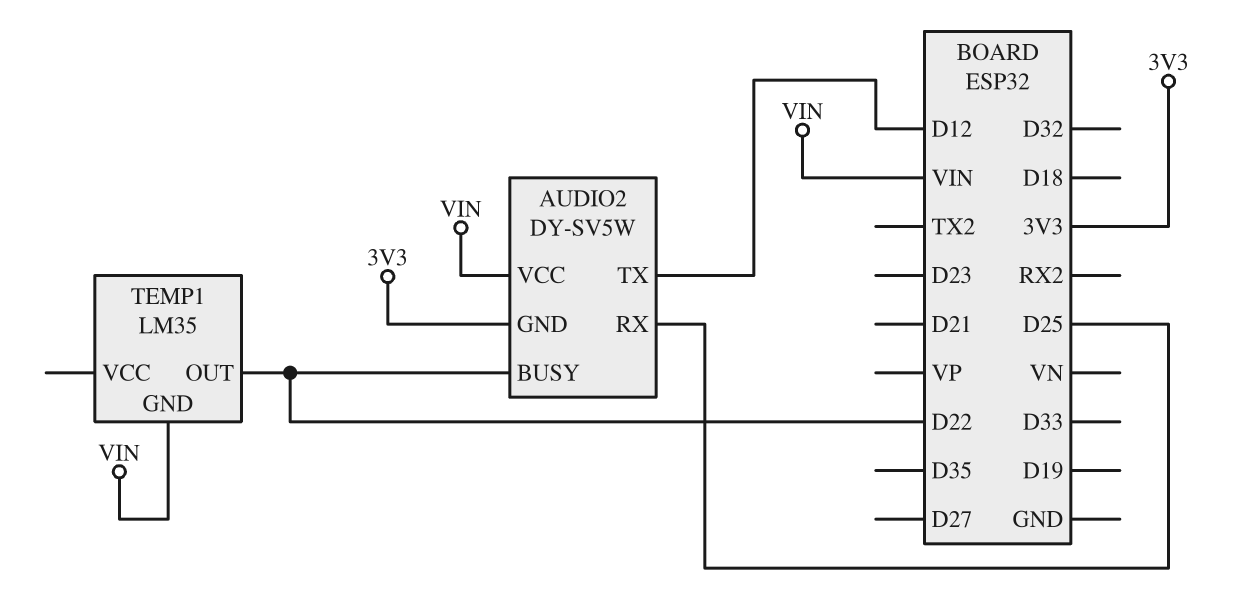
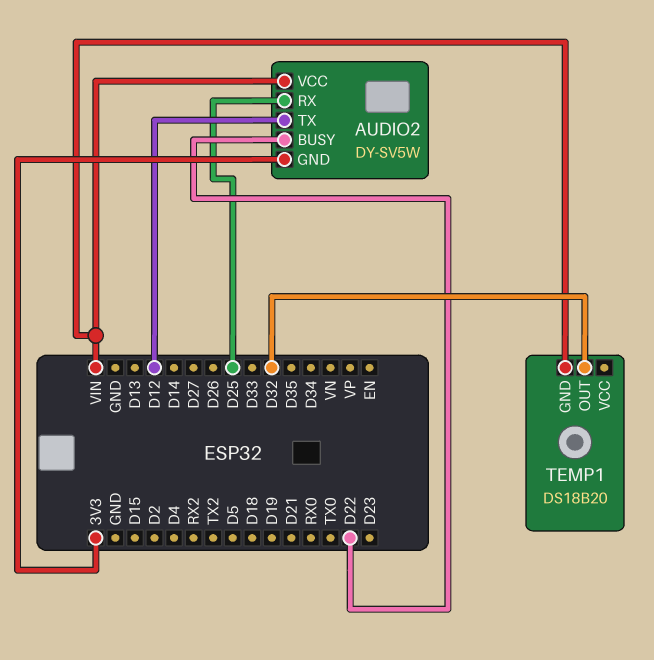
TEMP1: LM35 -> DS18B20
TEMP1 pin OUT: D22 -> D32

